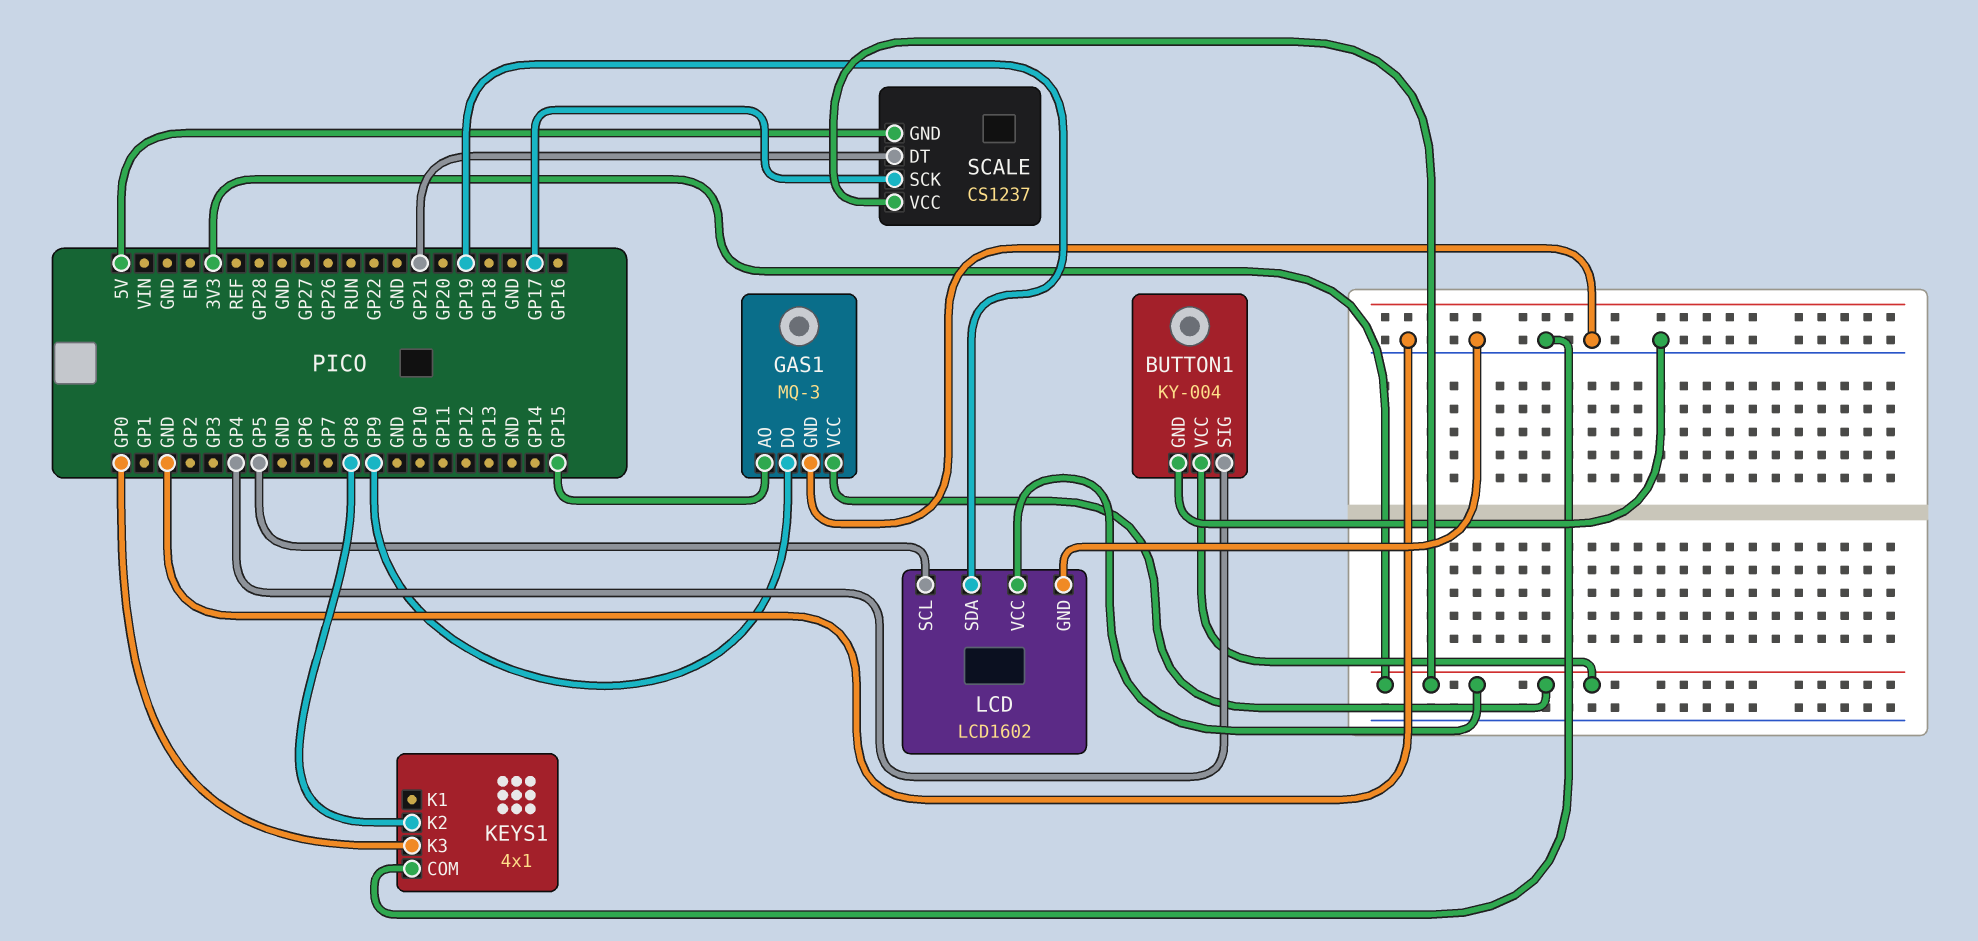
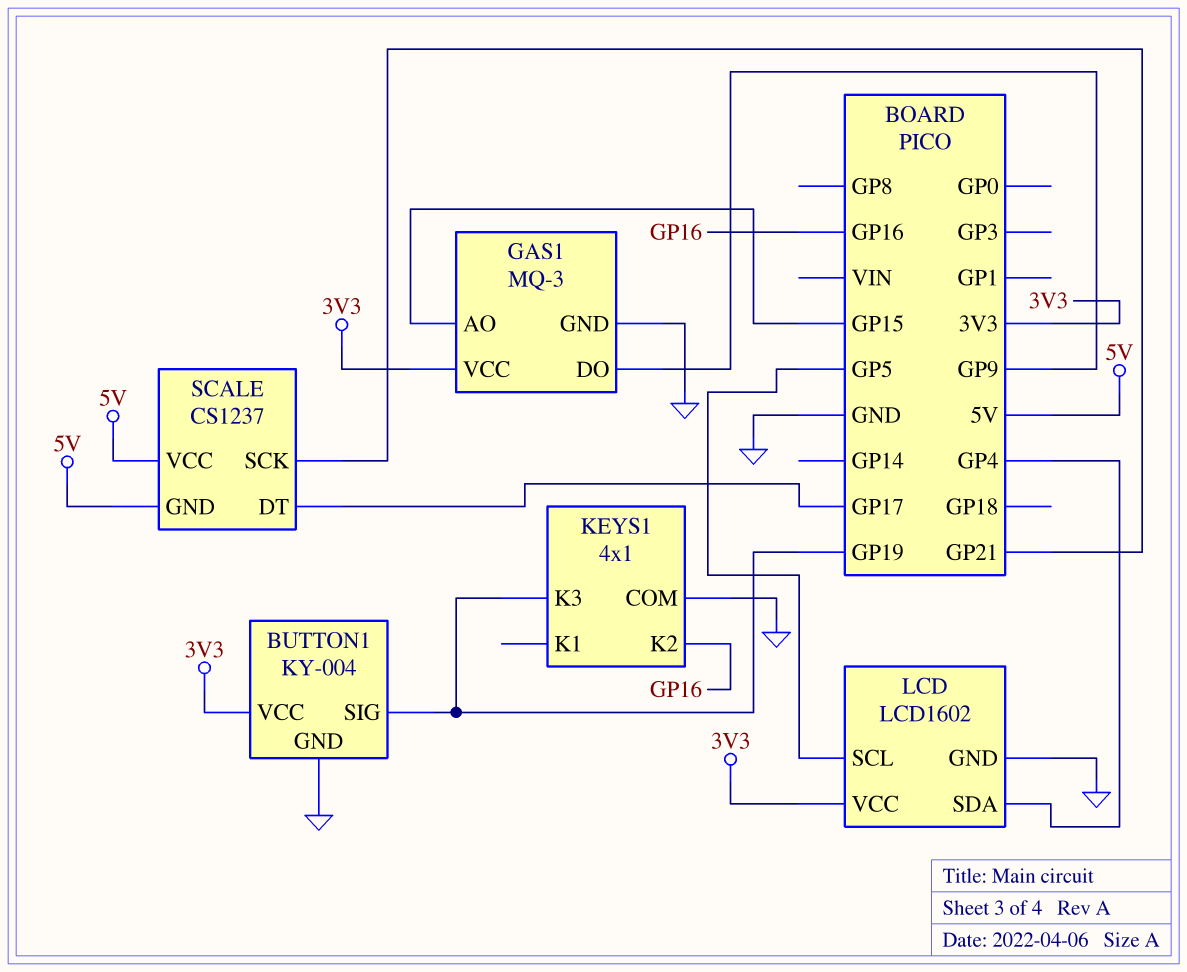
BUTTON1 pin SIG: GP4 -> GP19
KEYS1 pin K2: GP8 -> GP16
KEYS1 pin K3: GP0 -> GP19
LCD pin SDA: GP19 -> GP4
SCALE pin DT: GP21 -> GP17
SCALE pin SCK: GP17 -> GP21
SCALE pin VCC: 3V3 -> 5V

